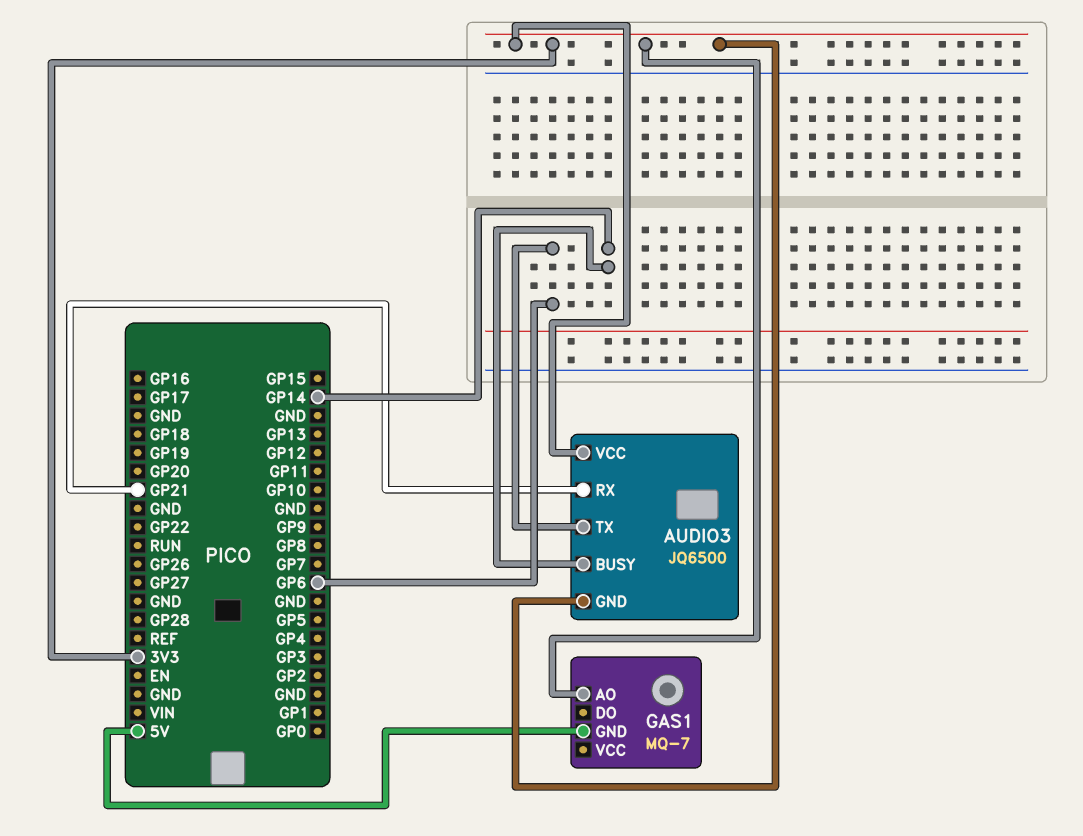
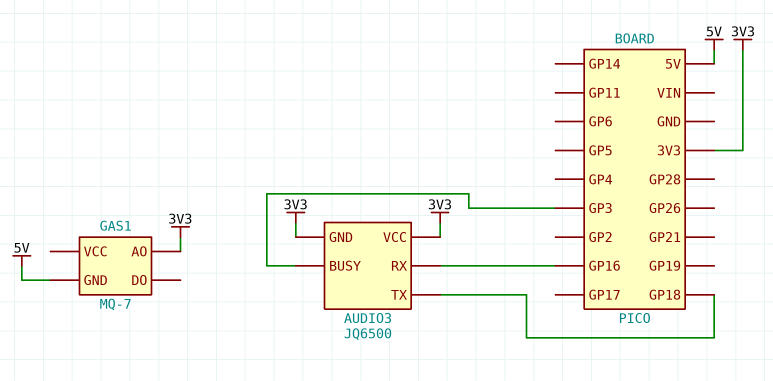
AUDIO3 pin BUSY: GP14 -> GP3
AUDIO3 pin RX: GP21 -> GP16
AUDIO3 pin TX: GP6 -> GP18

